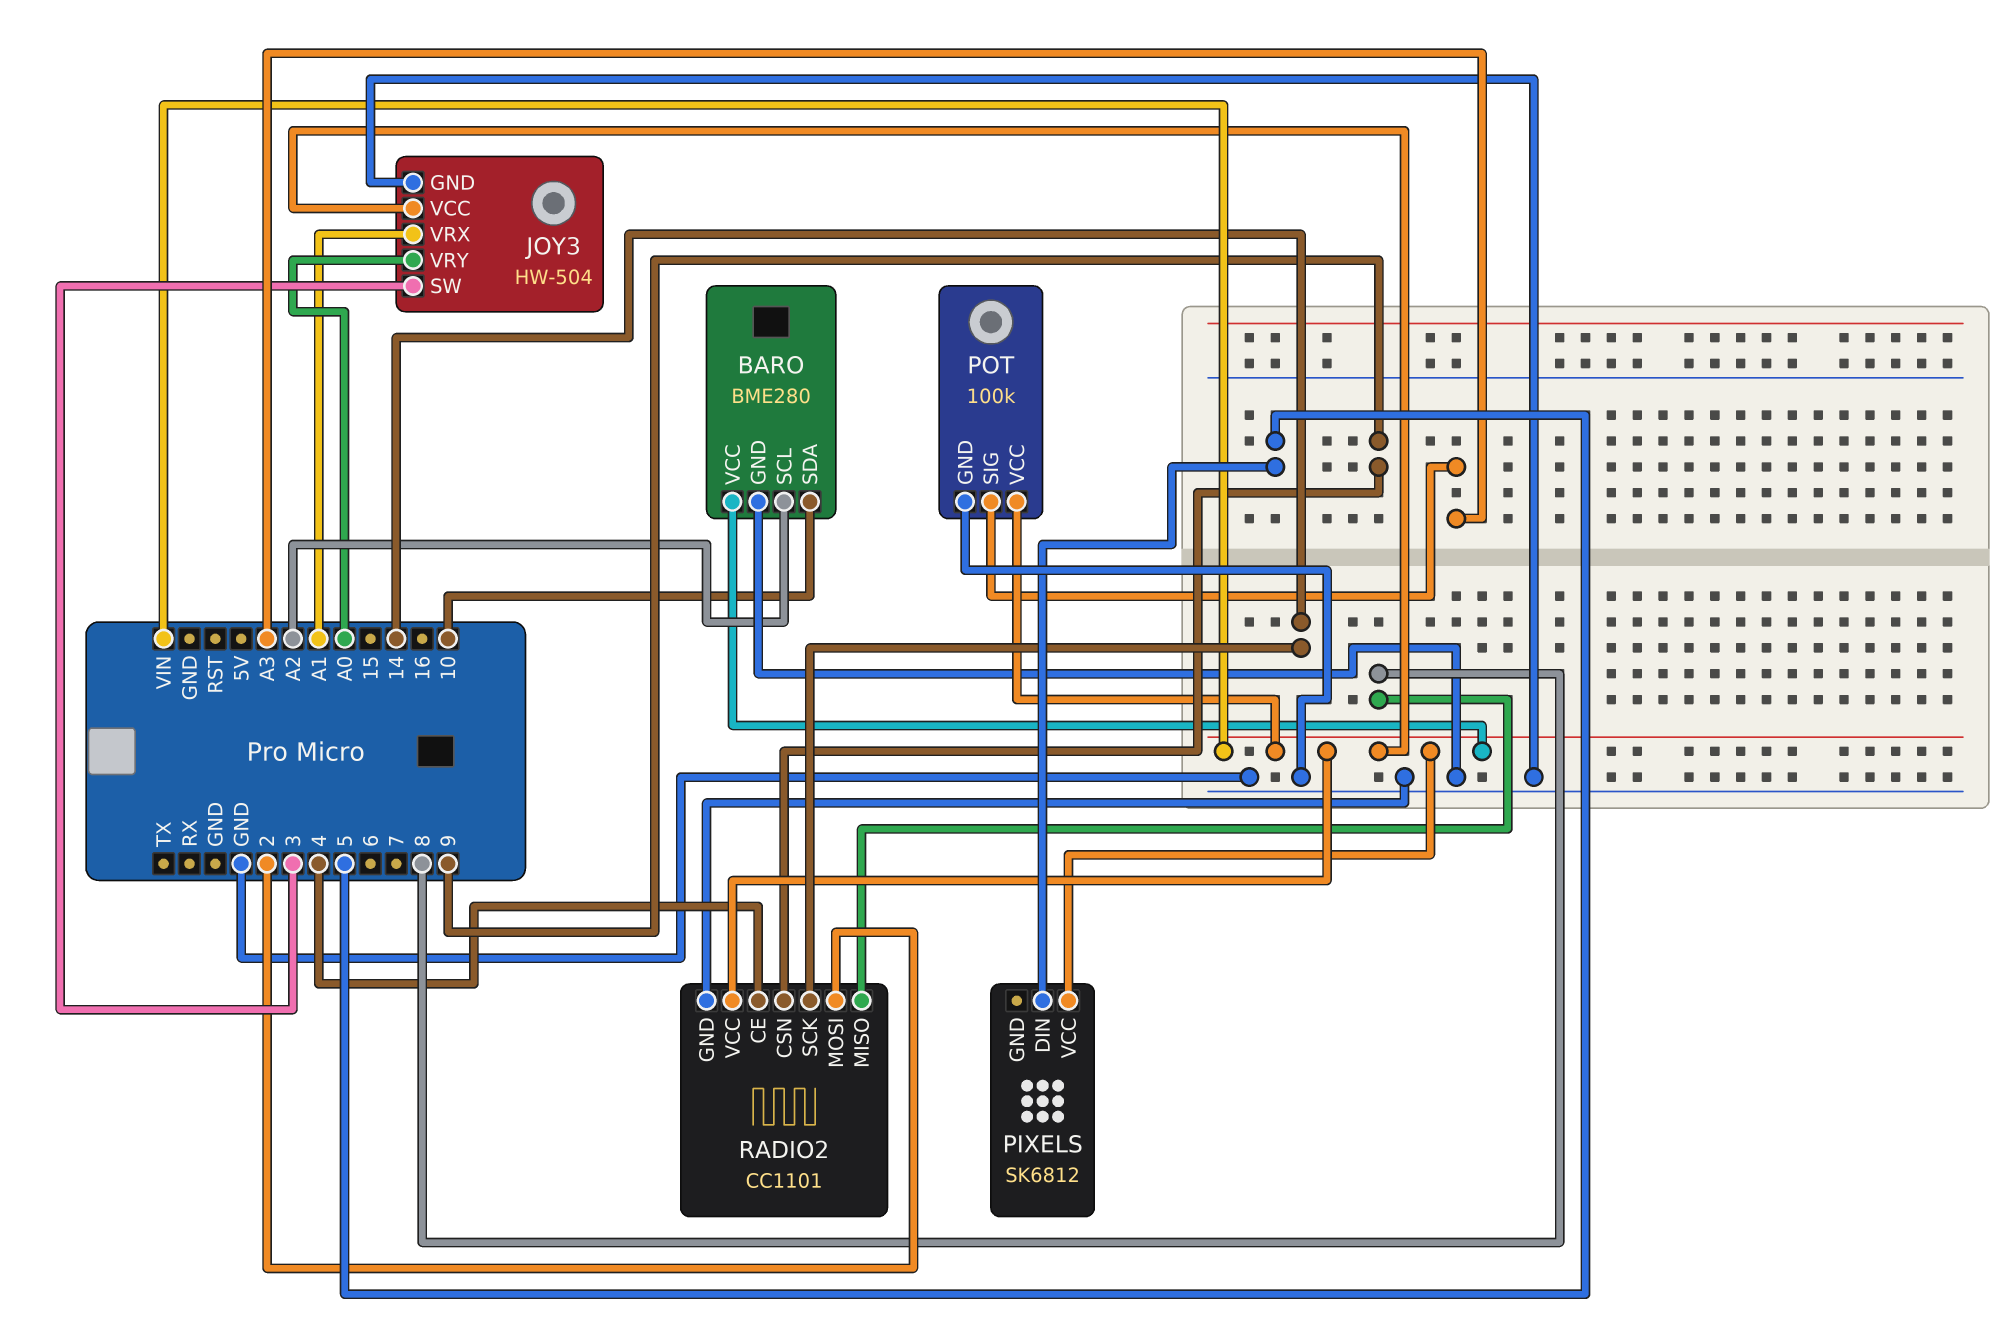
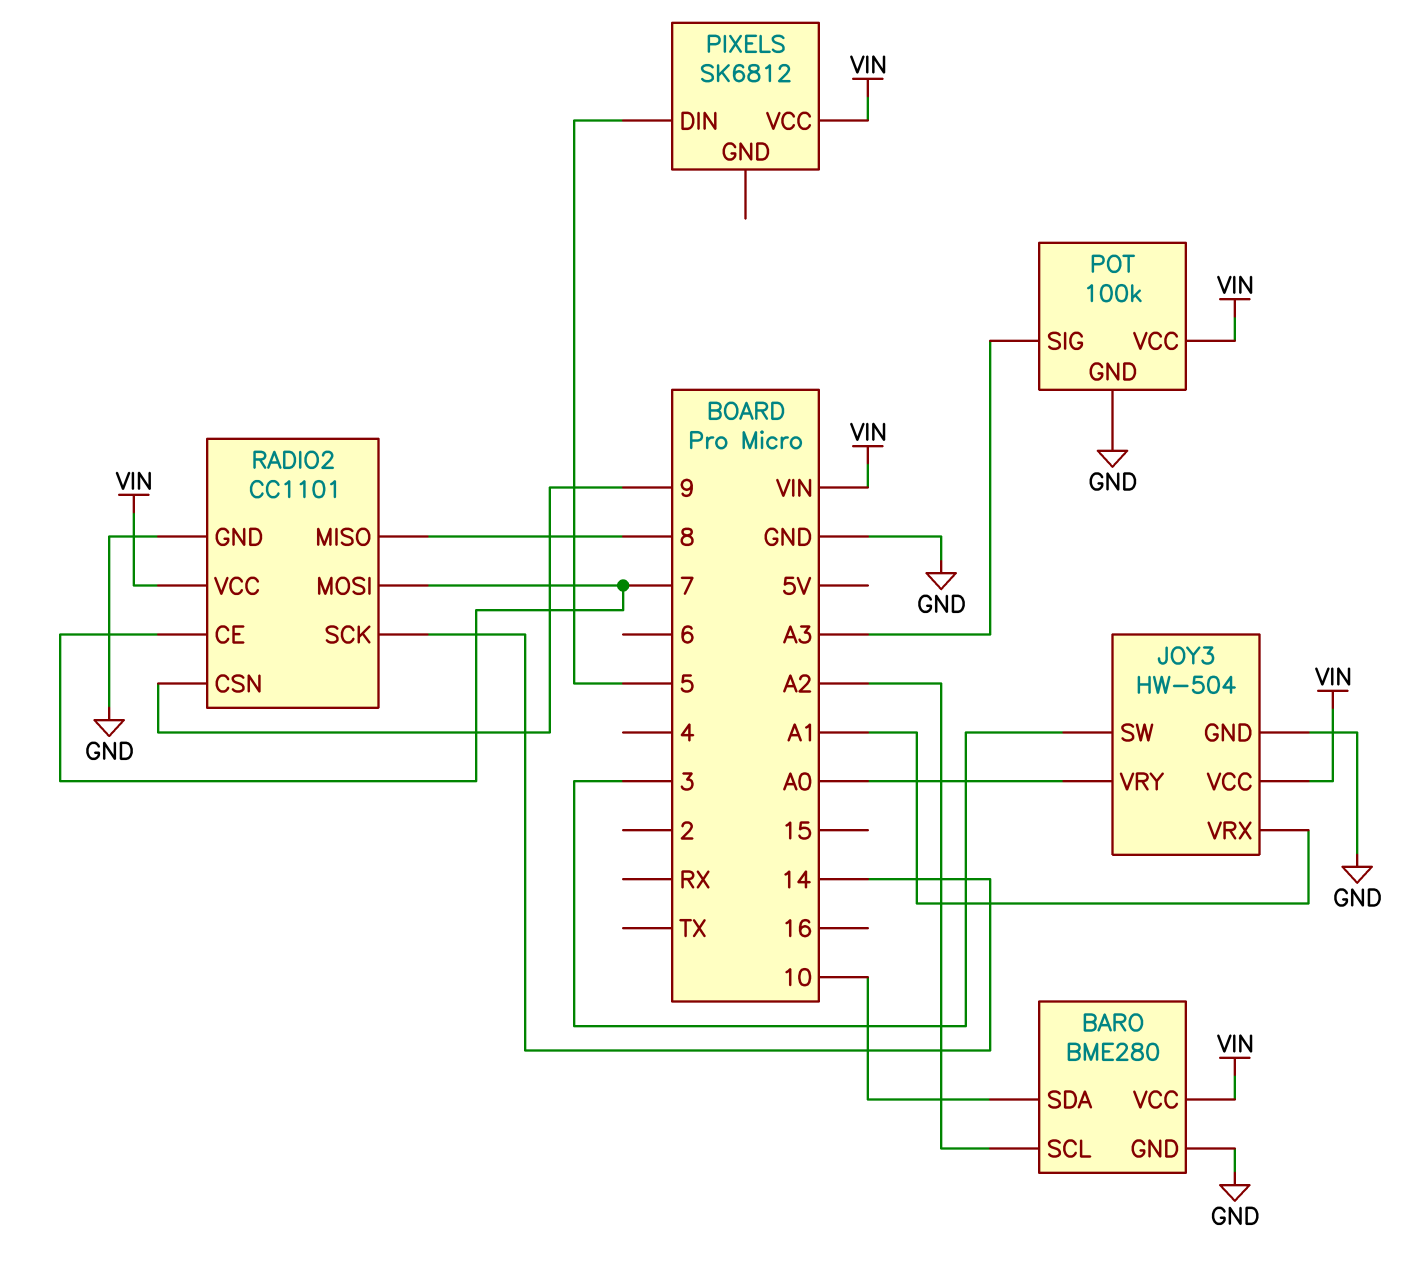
RADIO2 pin CE: 4 -> 7
RADIO2 pin MOSI: 2 -> 7

